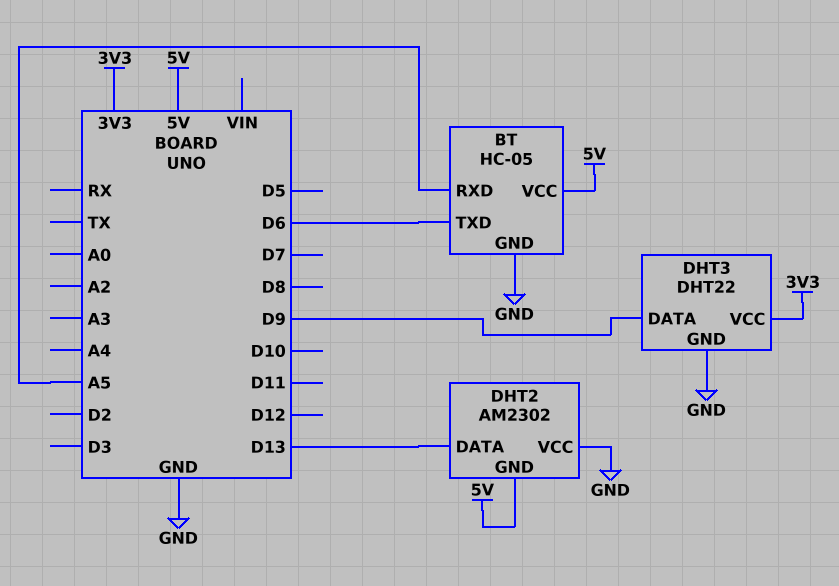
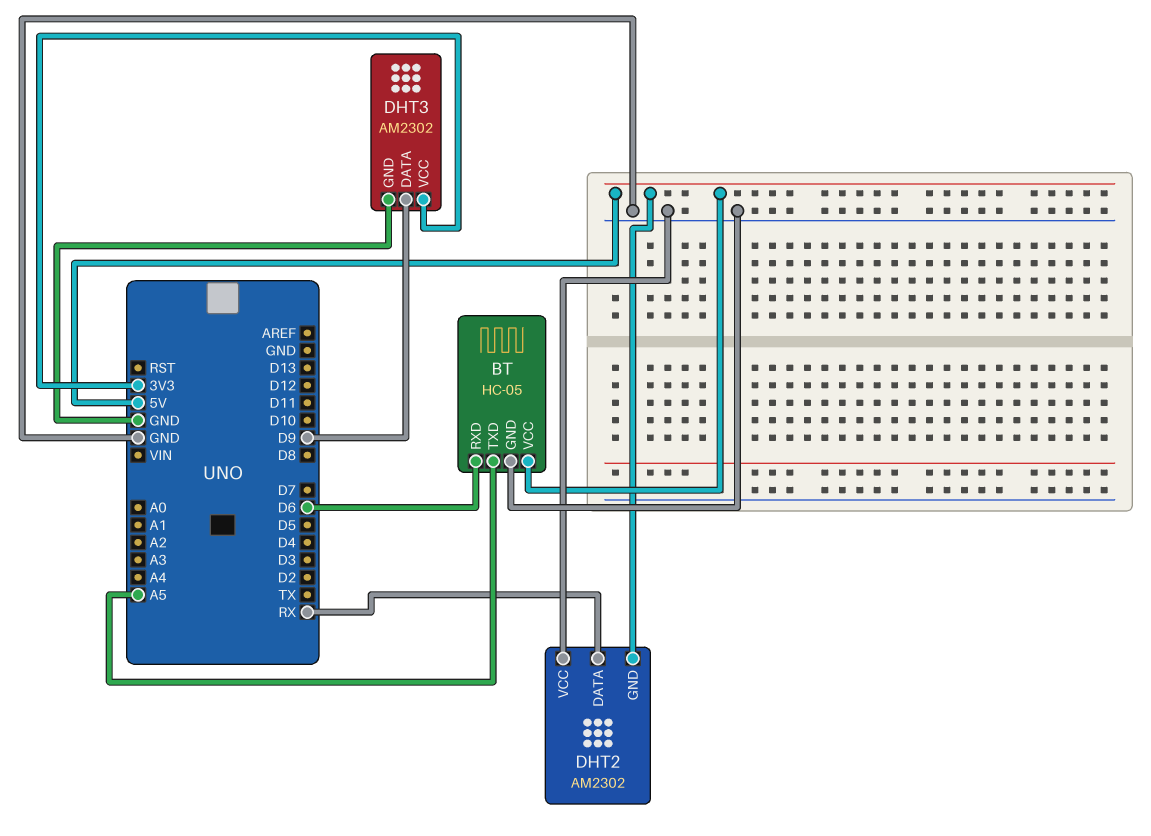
BT pin RXD: A5 -> D6
BT pin TXD: D6 -> A5
DHT2 pin DATA: D13 -> RX
DHT3: DHT22 -> AM2302

